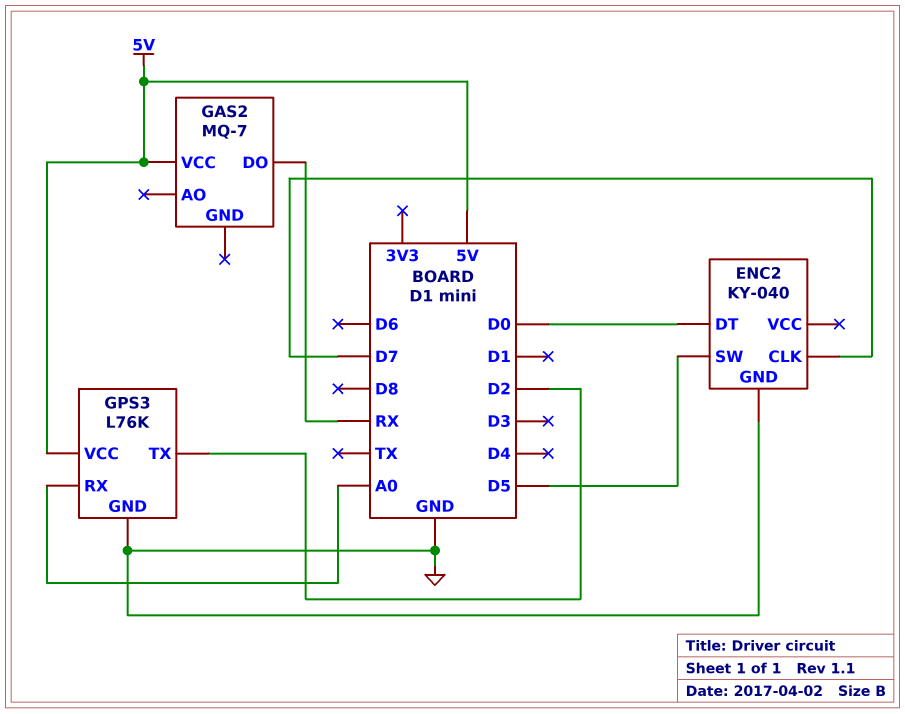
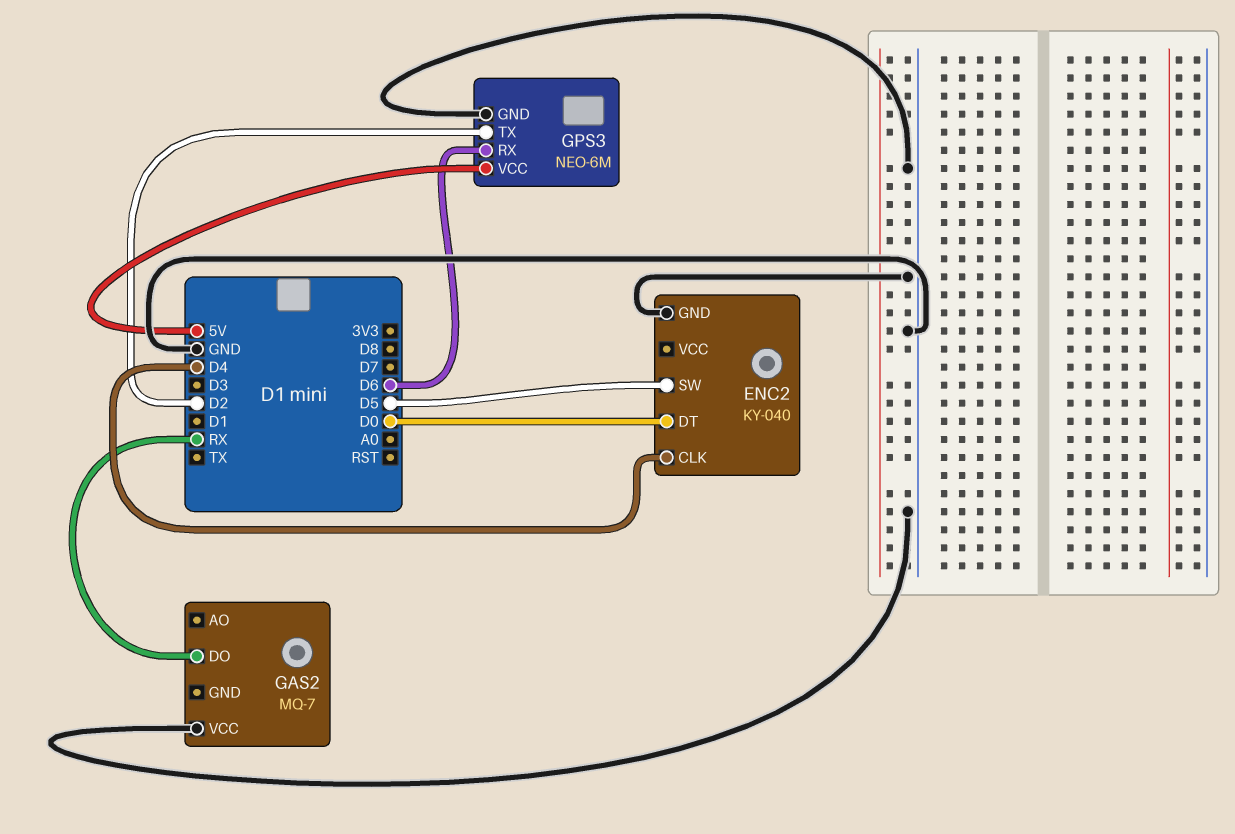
ENC2 pin CLK: D7 -> D4
GAS2 pin VCC: 5V -> GND
GPS3: L76K -> NEO-6M
GPS3 pin RX: A0 -> D6

